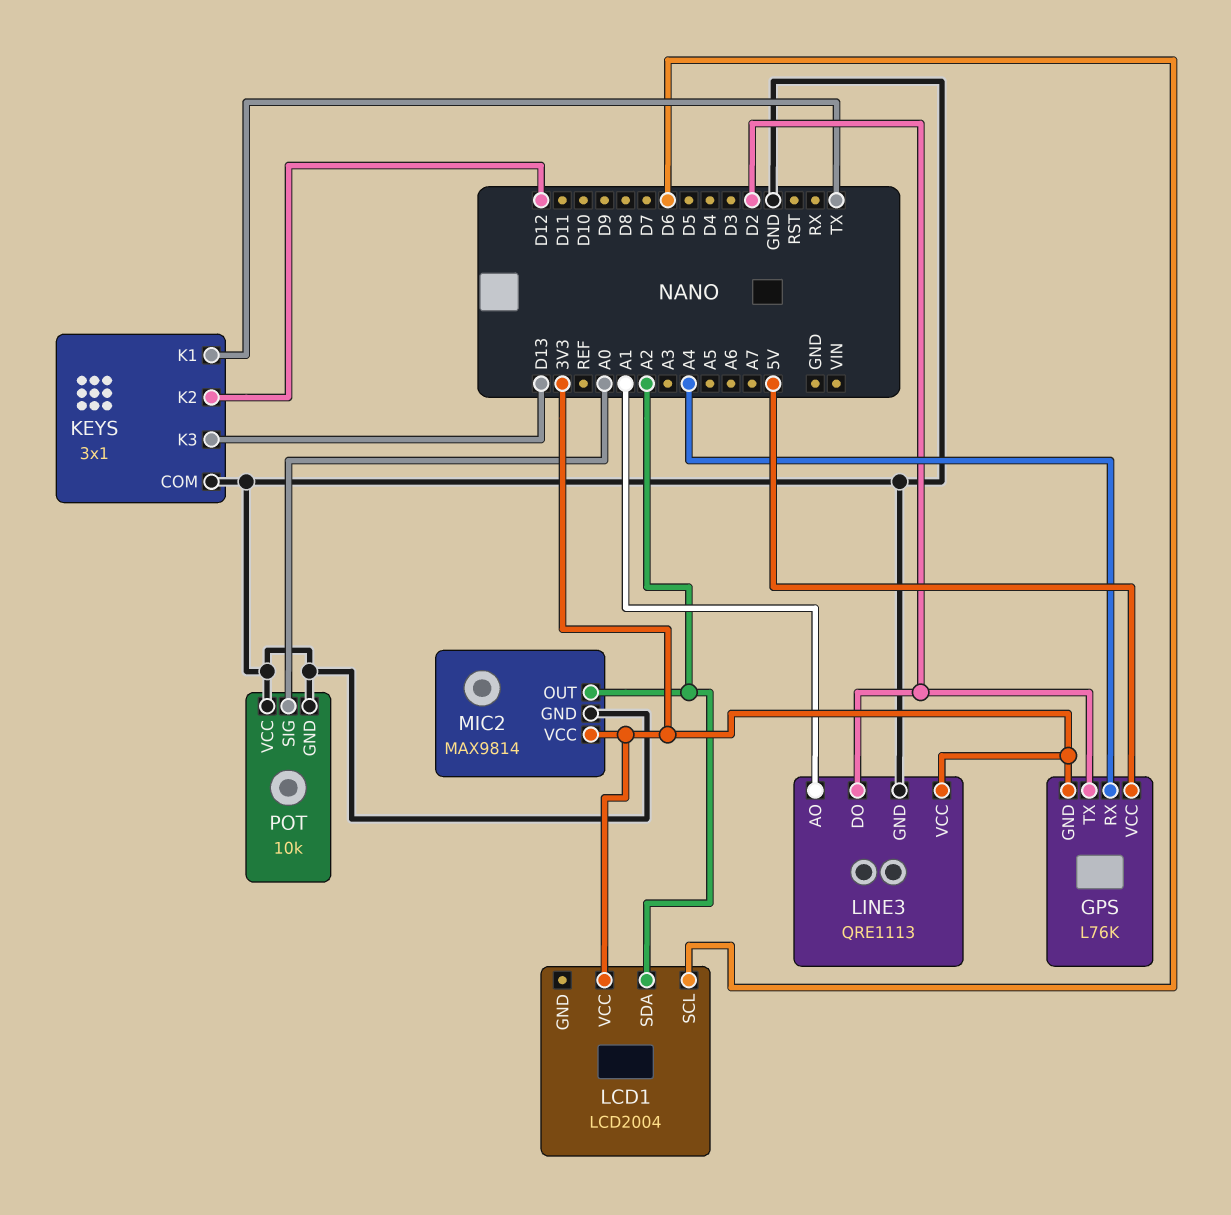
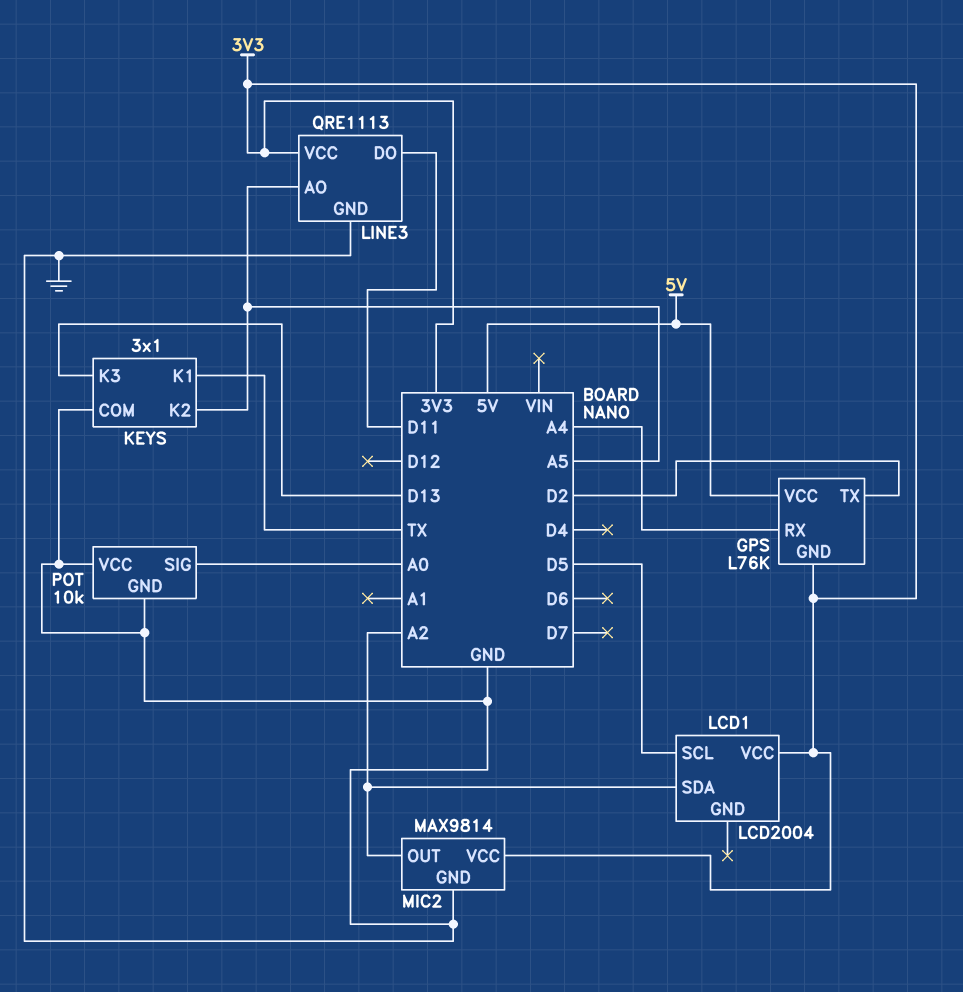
KEYS pin K2: D12 -> A5
LCD1 pin SCL: D6 -> D5
LINE3 pin AO: A1 -> A5
LINE3 pin DO: D2 -> D11

